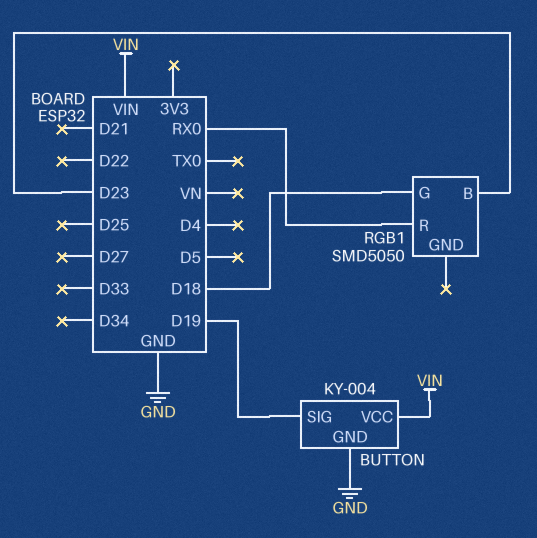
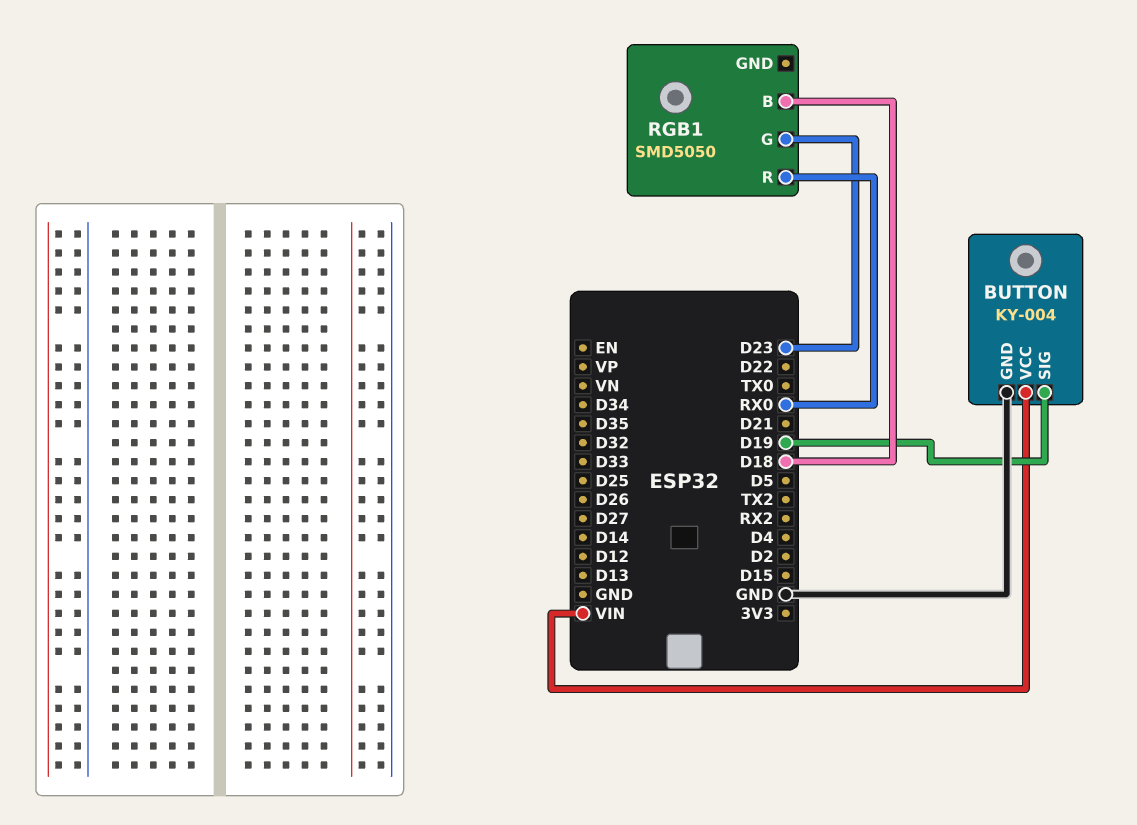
RGB1 pin B: D23 -> D18
RGB1 pin G: D18 -> D23

